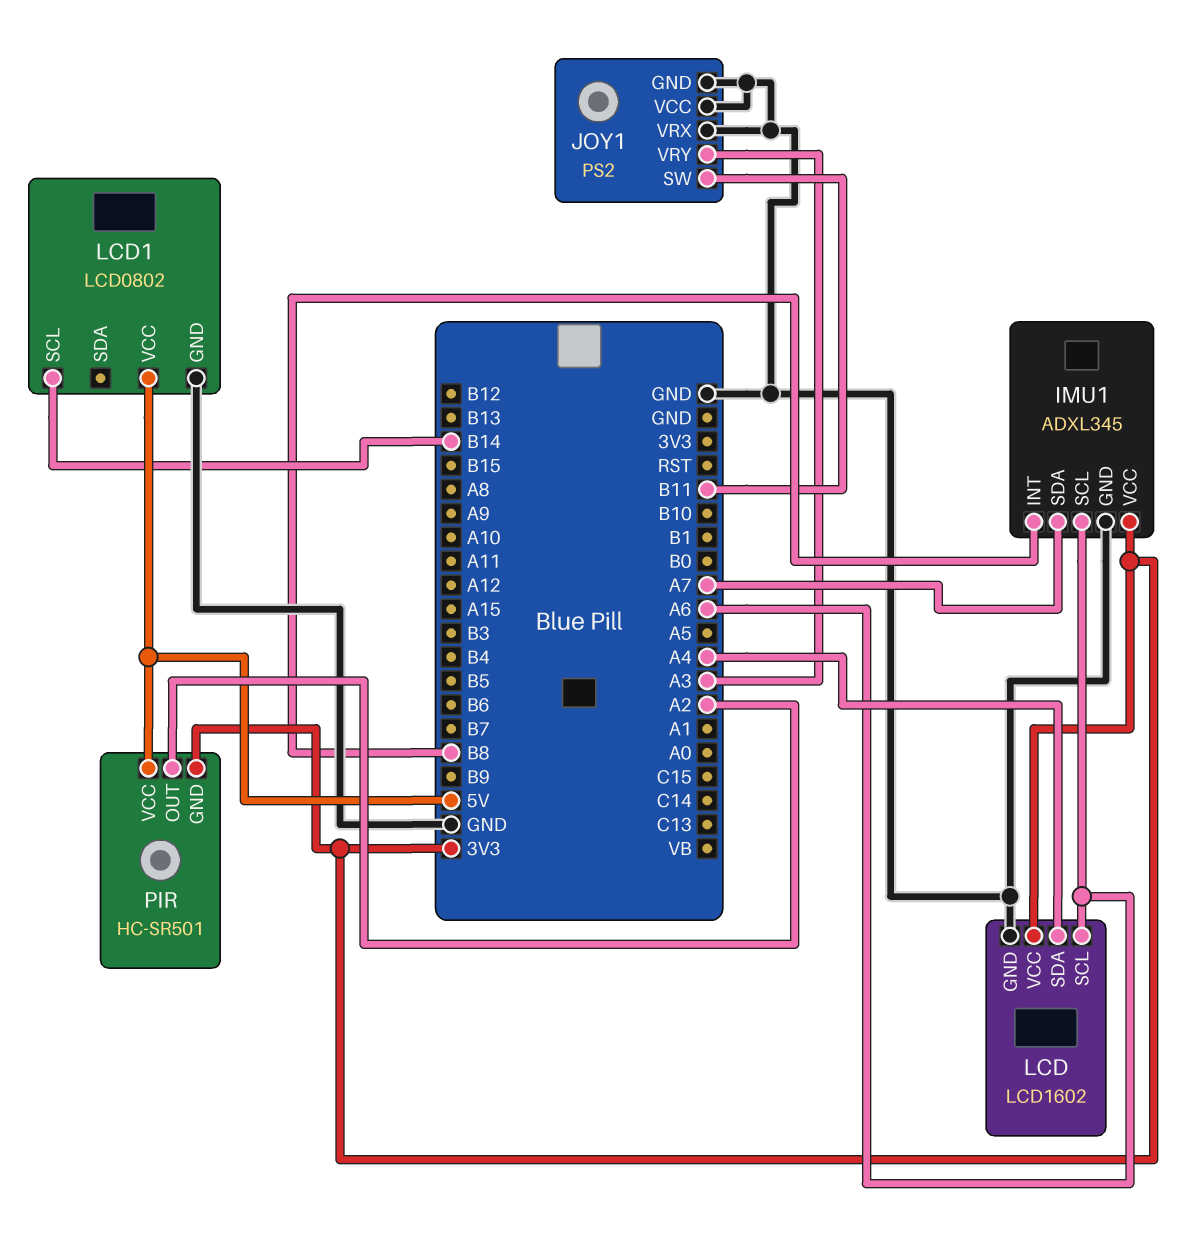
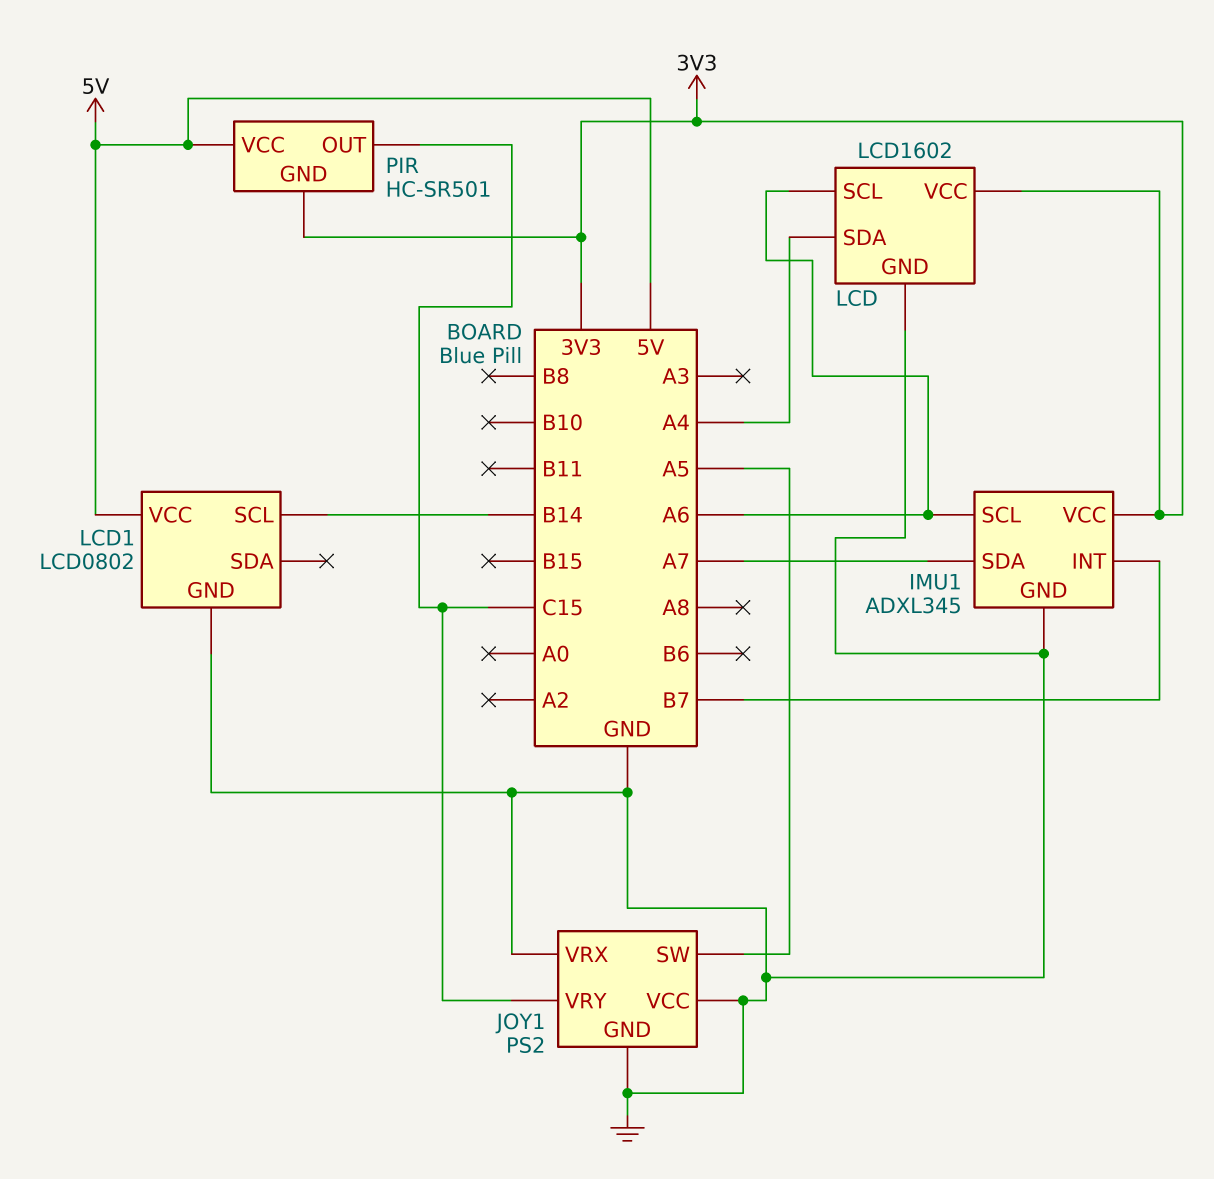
IMU1 pin INT: B8 -> B7
JOY1 pin SW: B11 -> A5
JOY1 pin VRY: A3 -> C15
PIR pin OUT: A2 -> C15

